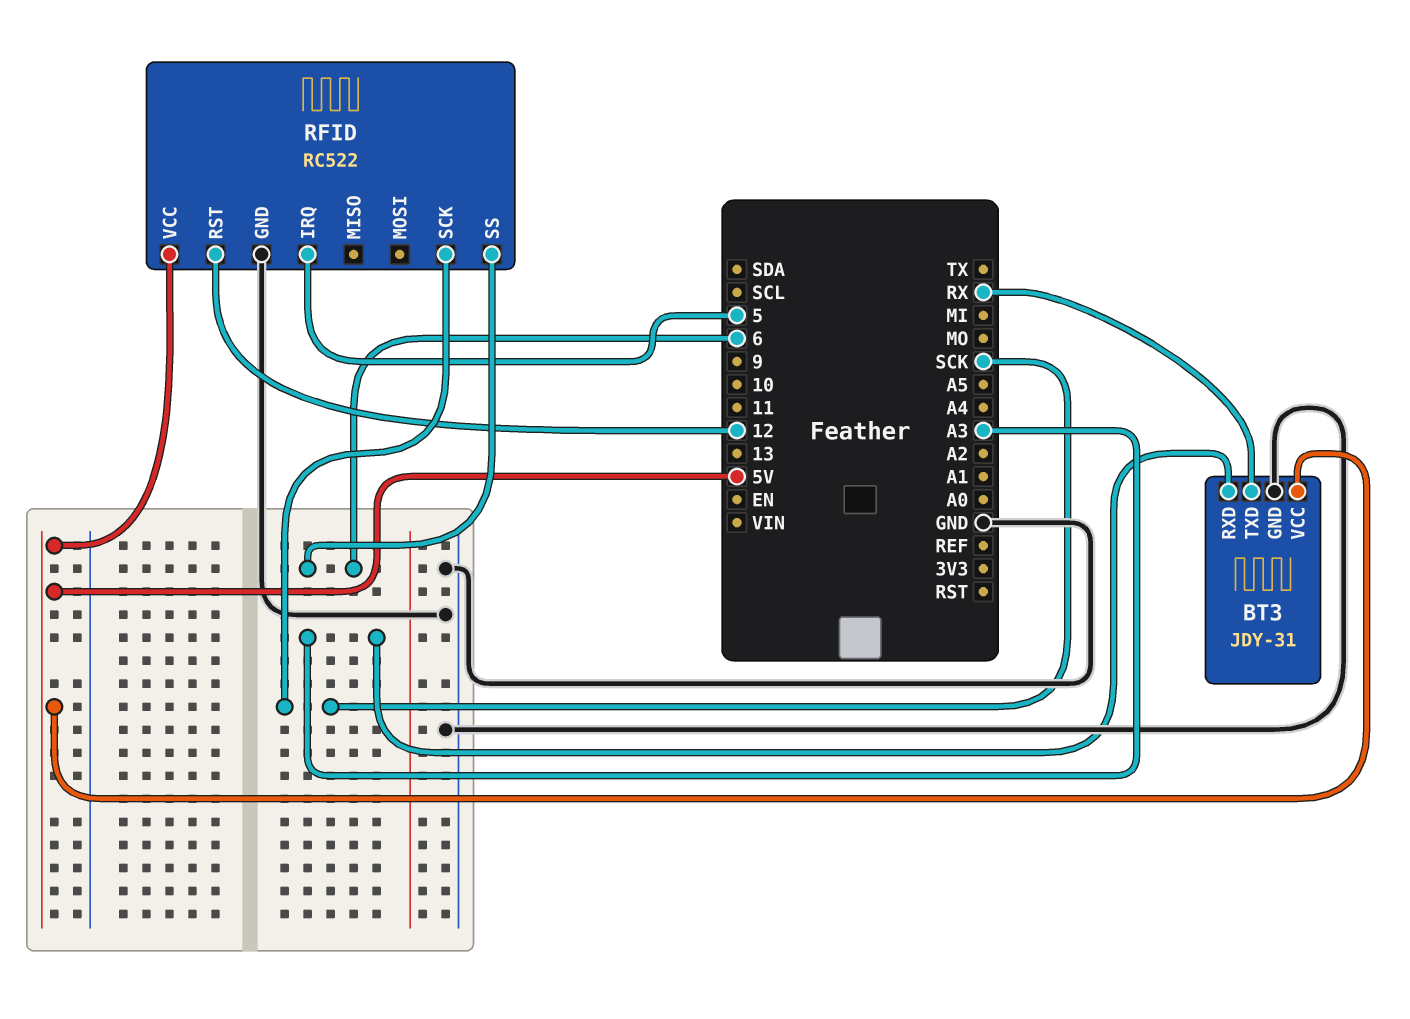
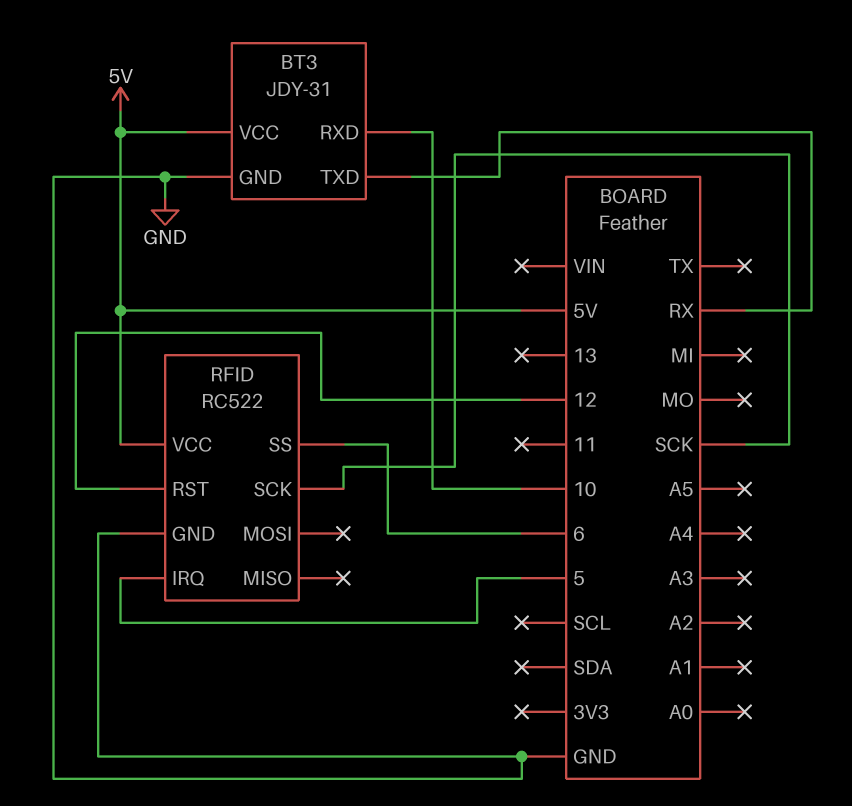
BT3 pin RXD: A3 -> 10

